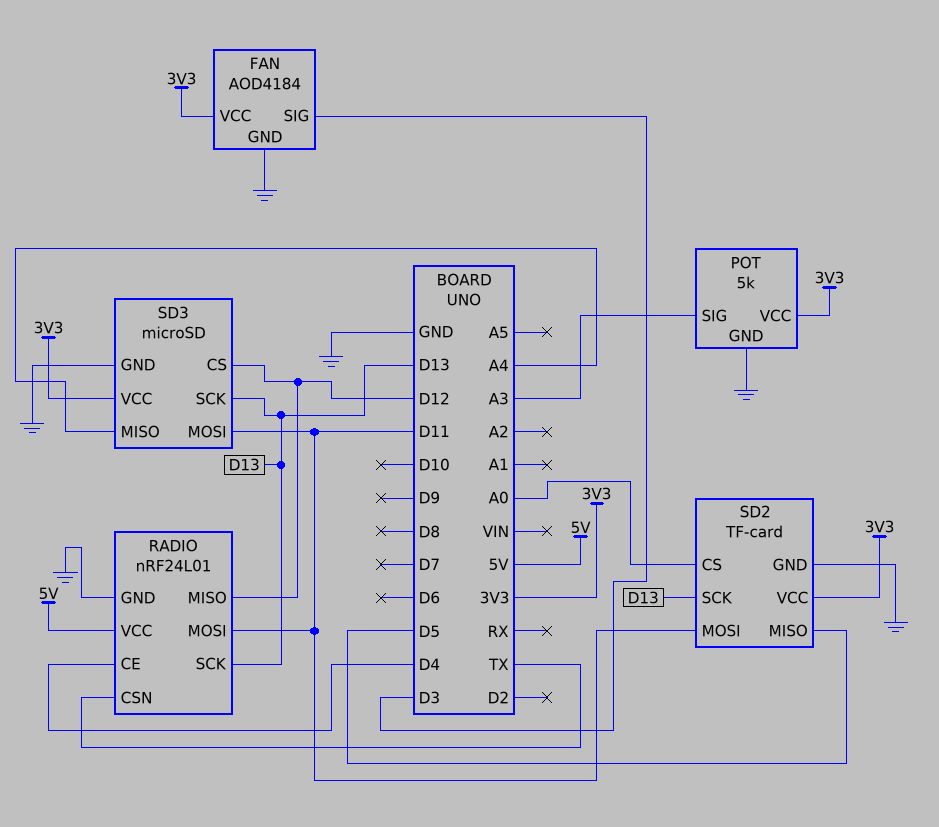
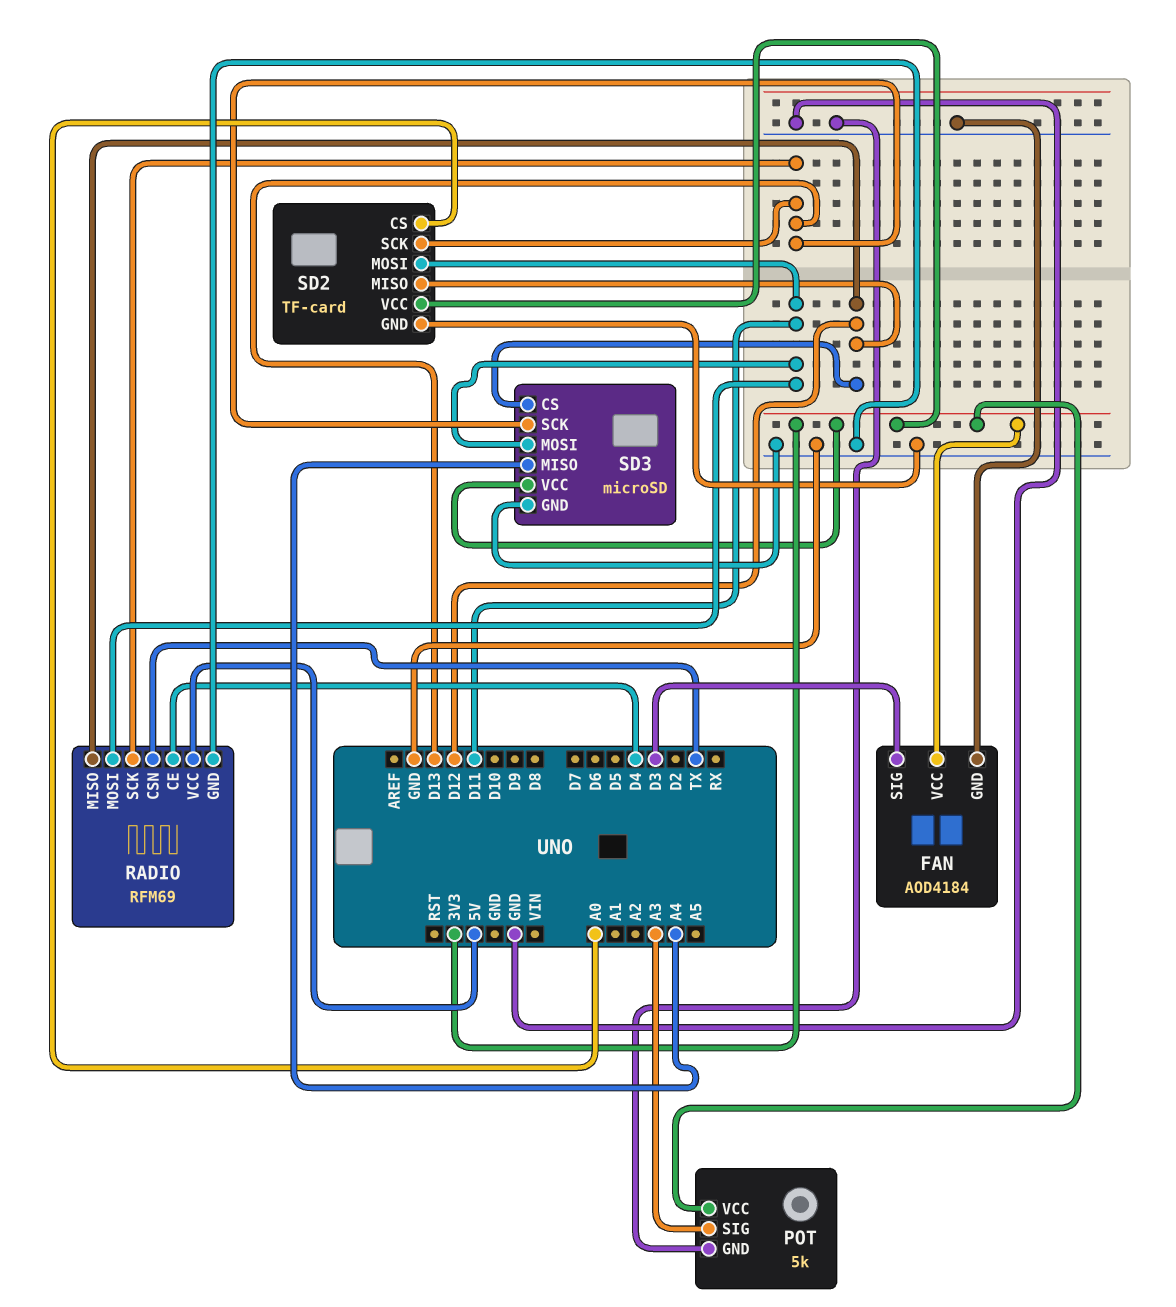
RADIO: nRF24L01 -> RFM69
SD2 pin MISO: D5 -> D12

